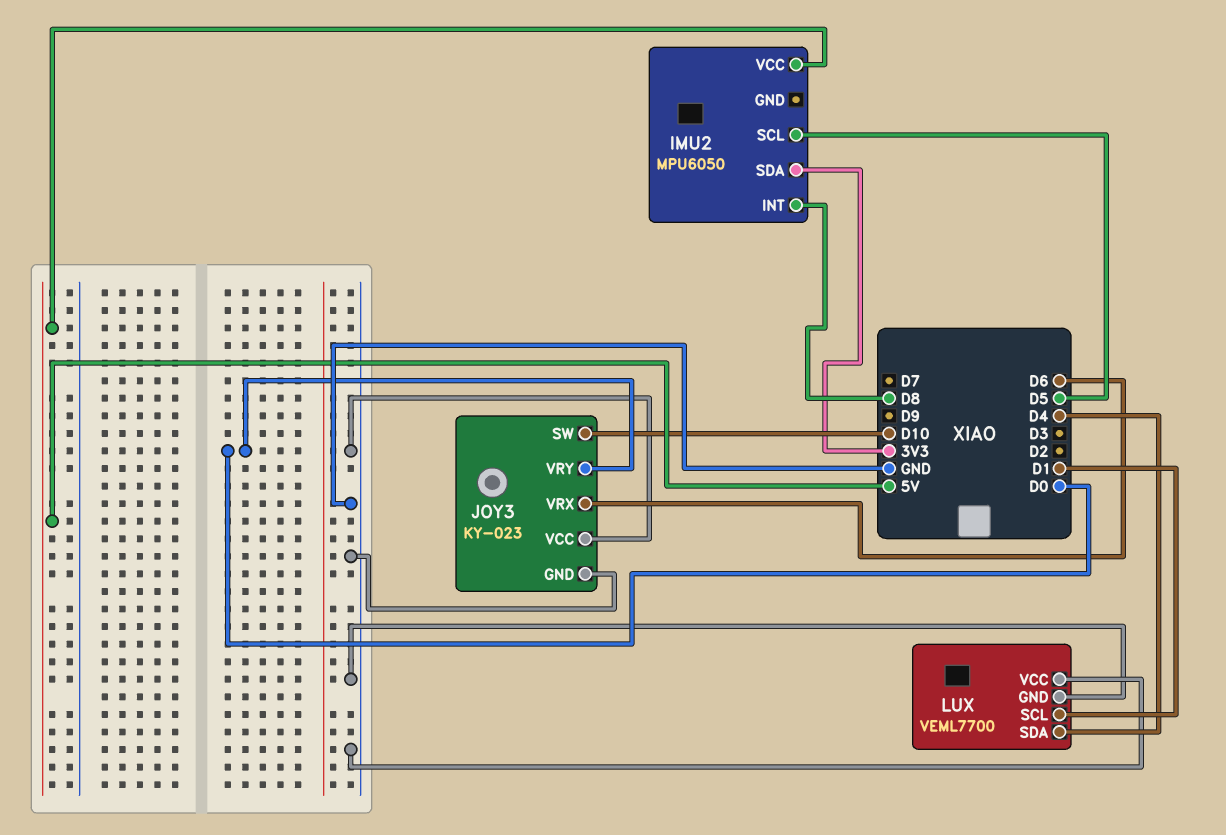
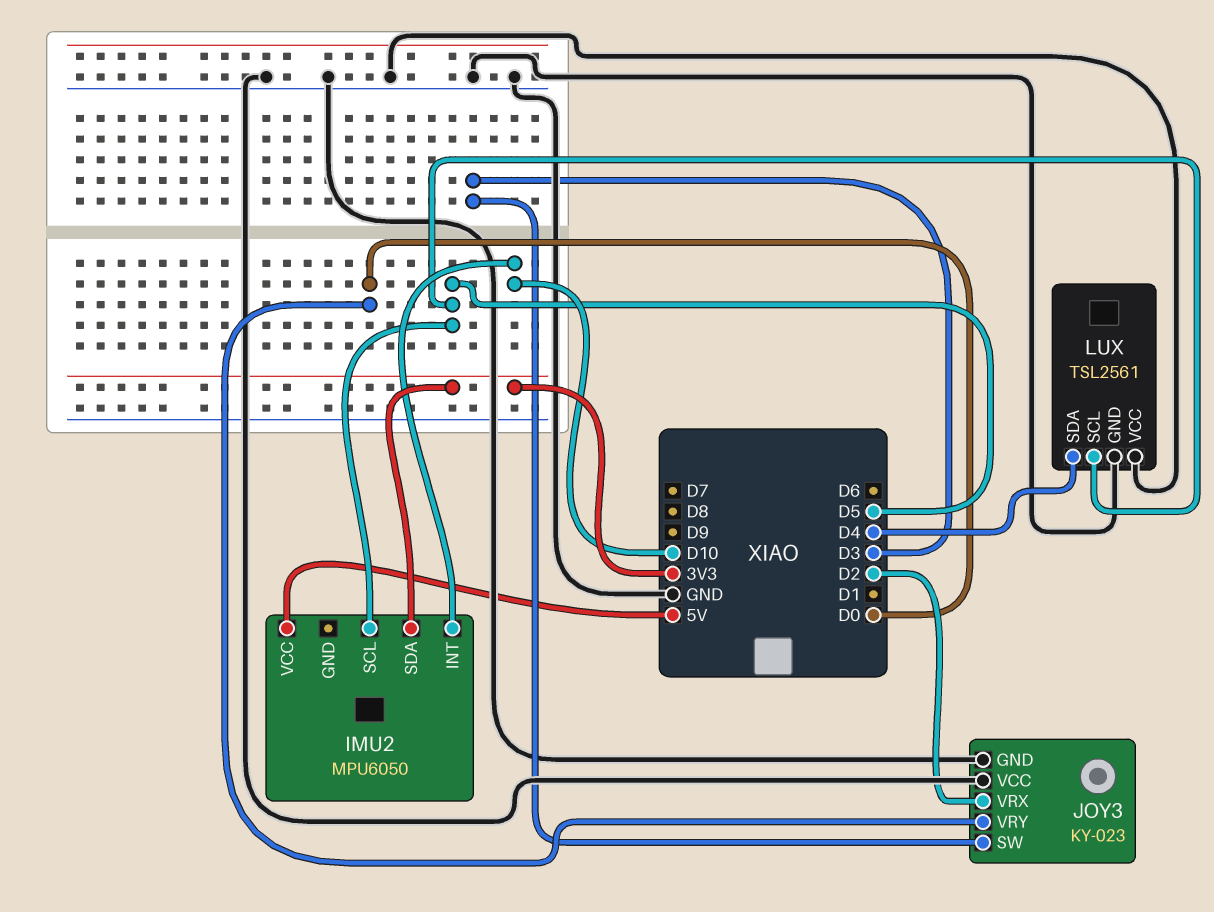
IMU2 pin INT: D8 -> D10
JOY3 pin SW: D10 -> D3
JOY3 pin VRX: D6 -> D2
LUX: VEML7700 -> TSL2561
LUX pin SCL: D1 -> D5

